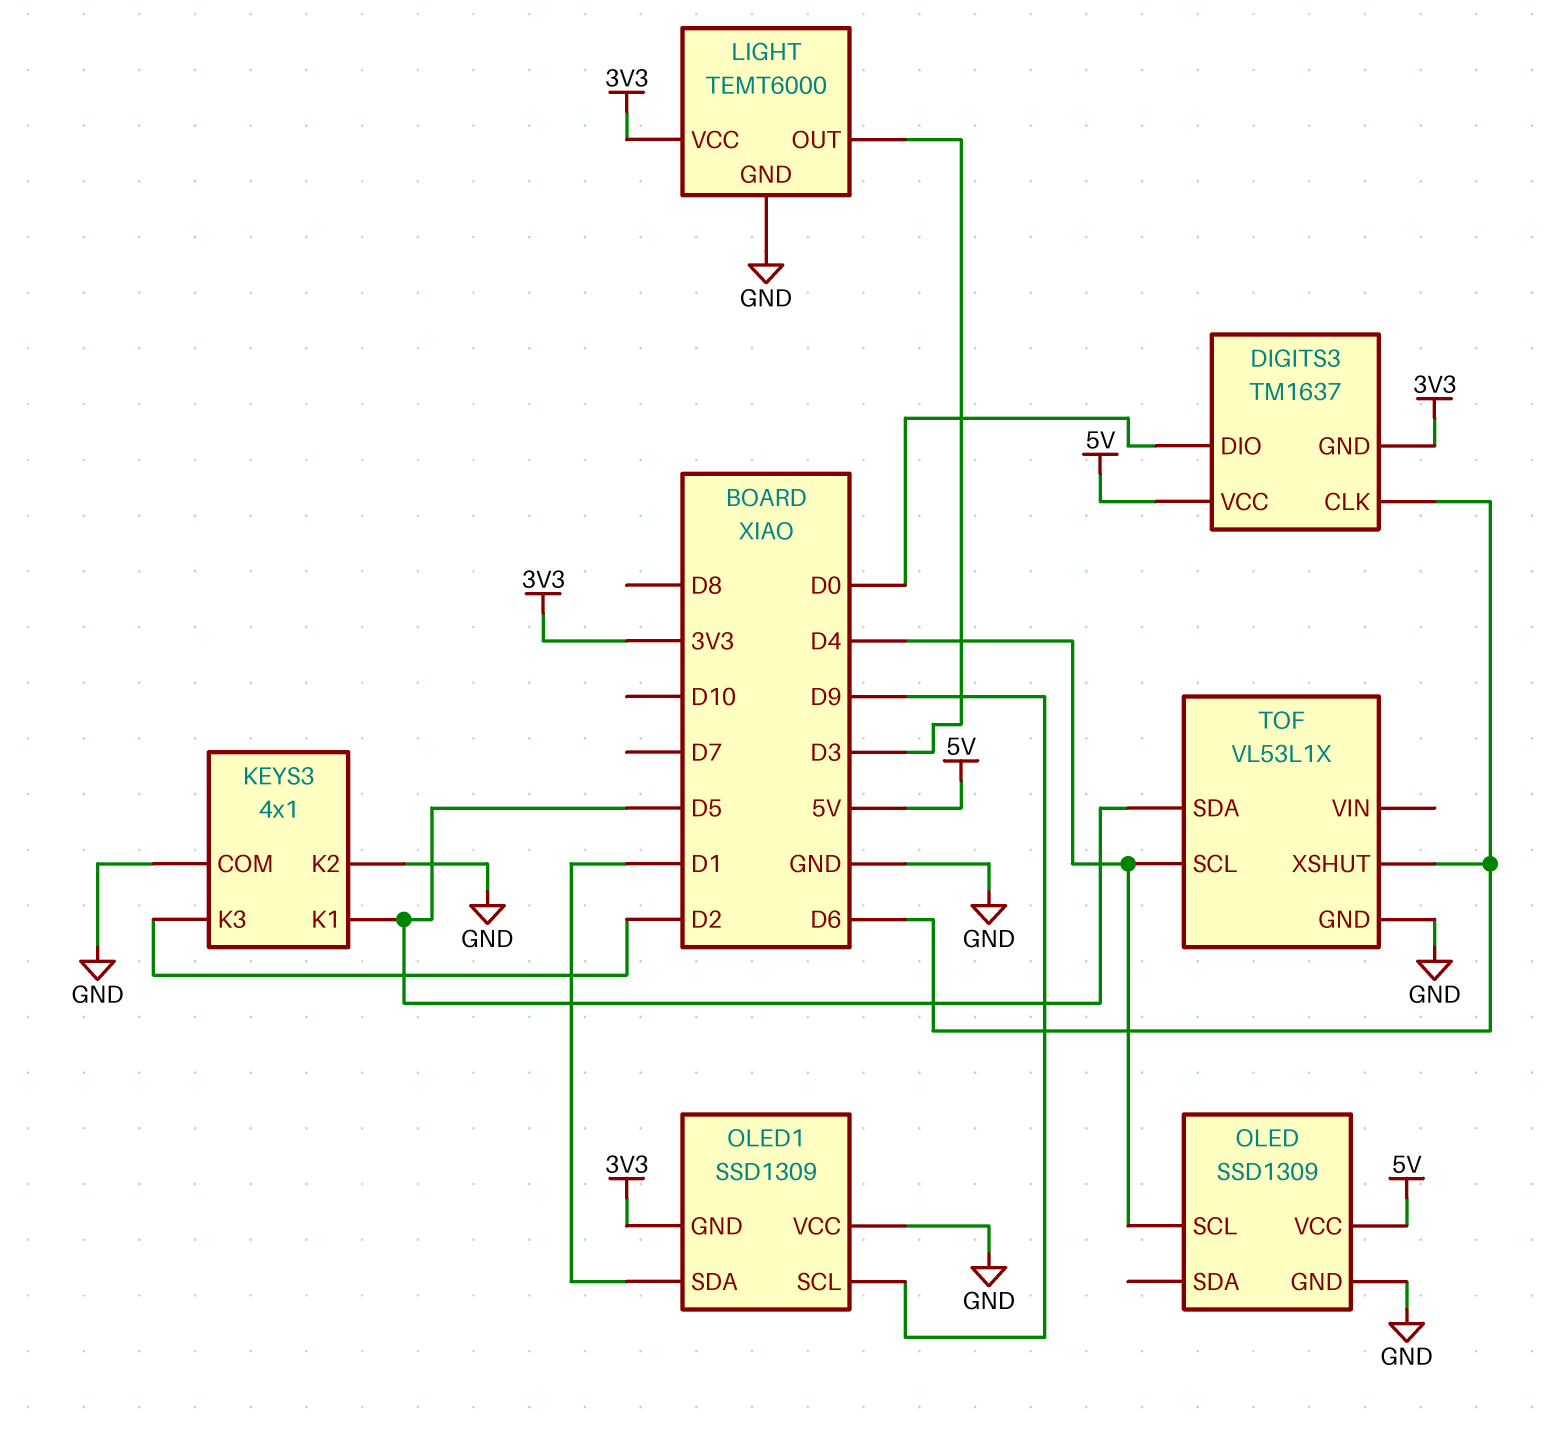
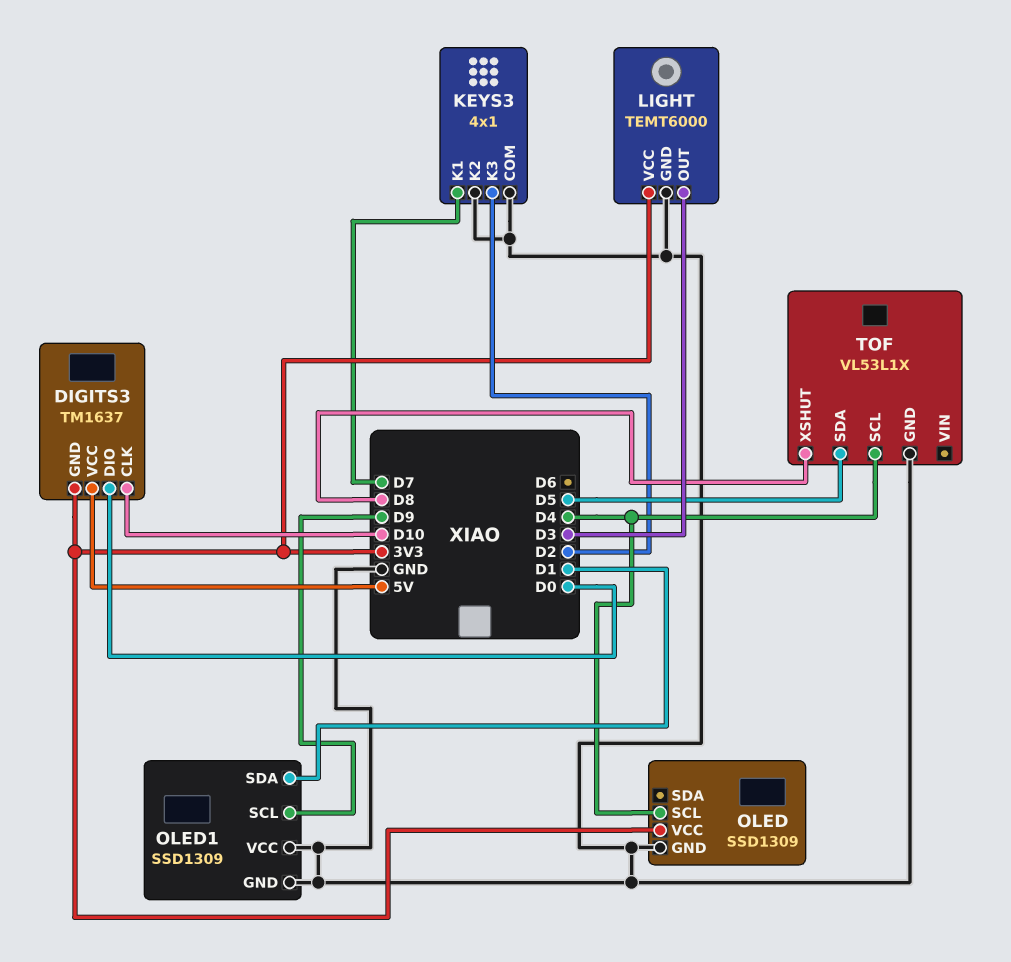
DIGITS3 pin CLK: D6 -> D10
KEYS3 pin K1: D5 -> D7
OLED pin VCC: 5V -> 3V3
OLED1 pin GND: 3V3 -> GND
TOF pin XSHUT: D6 -> D8

